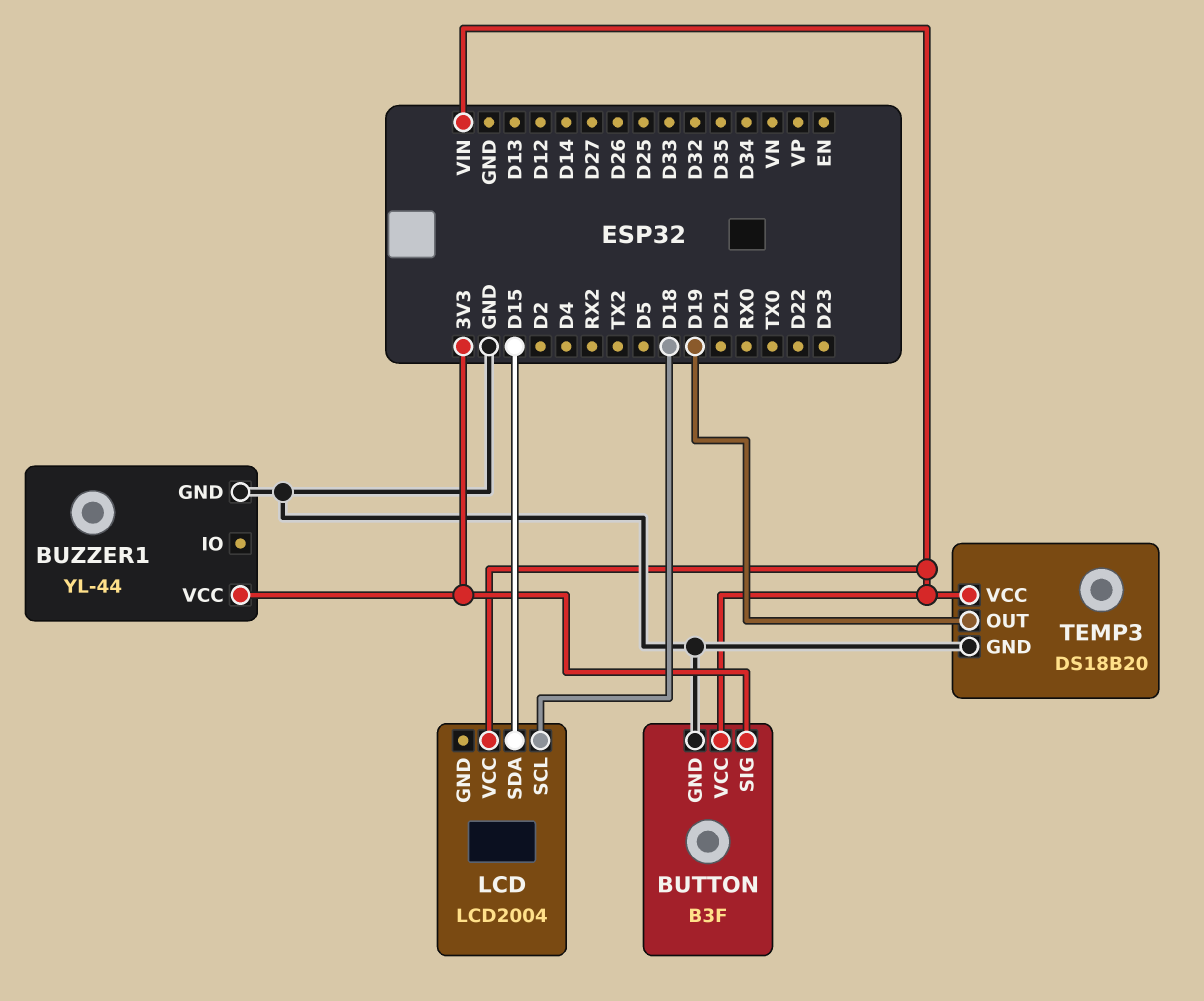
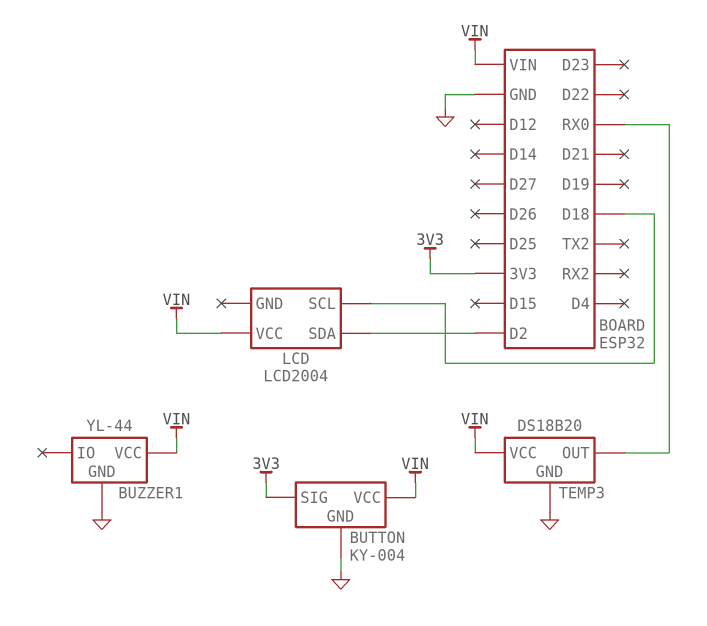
BUTTON: B3F -> KY-004
BUZZER1 pin VCC: 3V3 -> VIN
LCD pin SDA: D15 -> D2
TEMP3 pin OUT: D19 -> RX0

